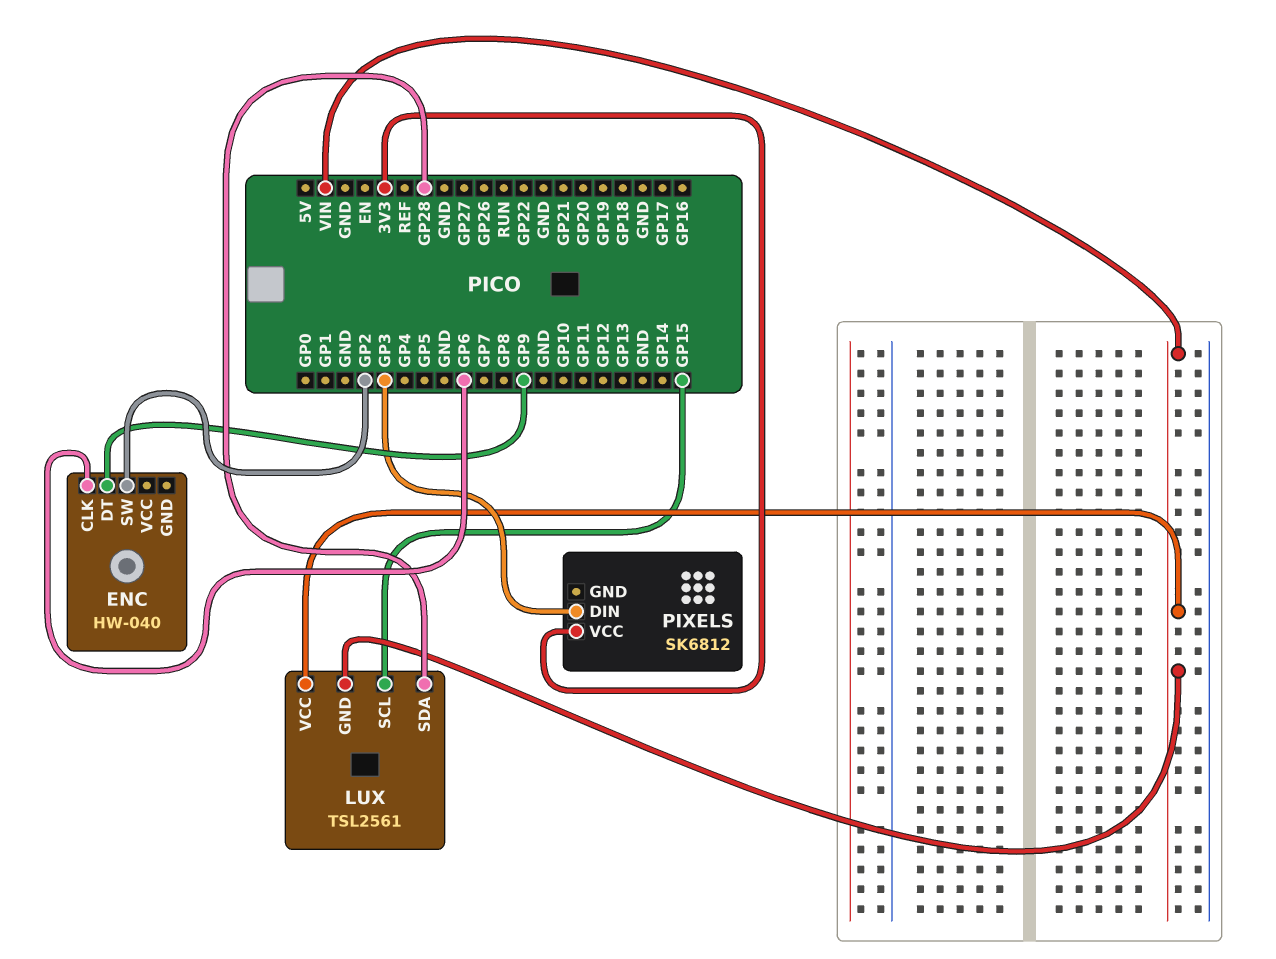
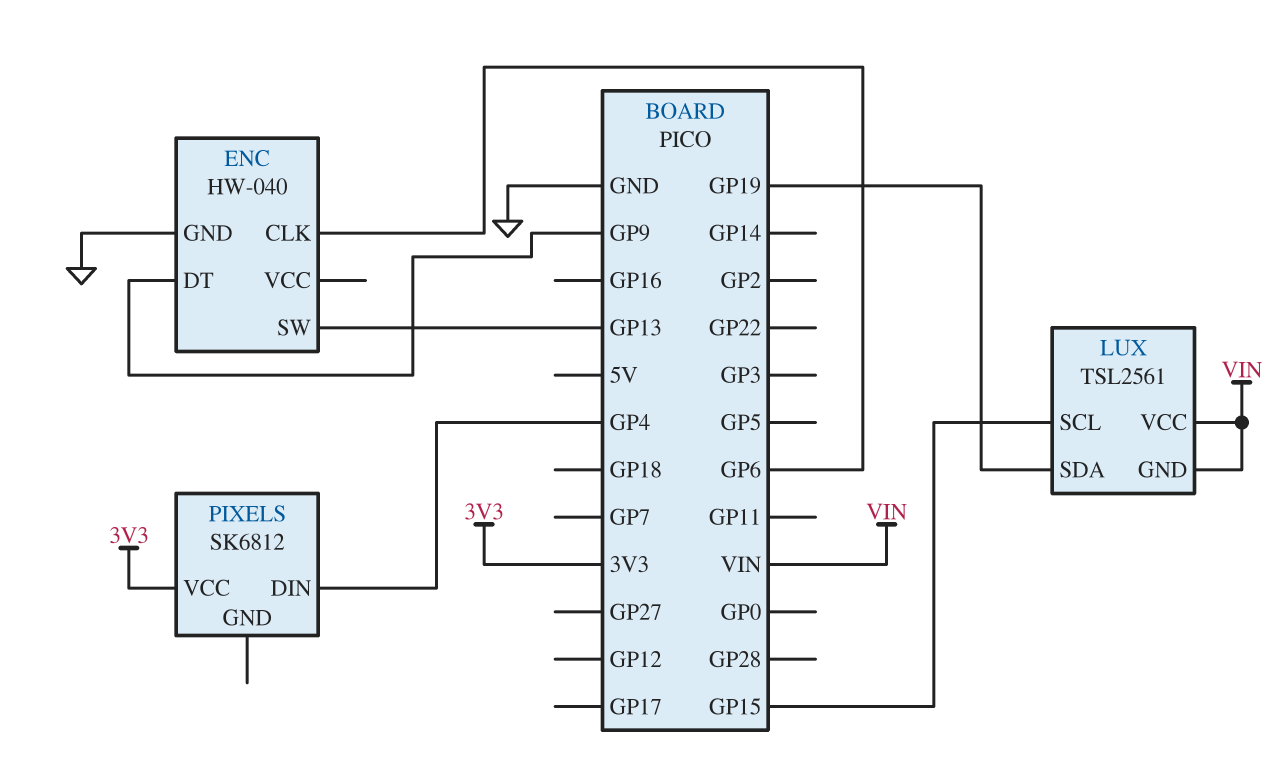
ENC pin GND: none -> GND
ENC pin SW: GP2 -> GP13
LUX pin SDA: GP28 -> GP19
PIXELS pin DIN: GP3 -> GP4

